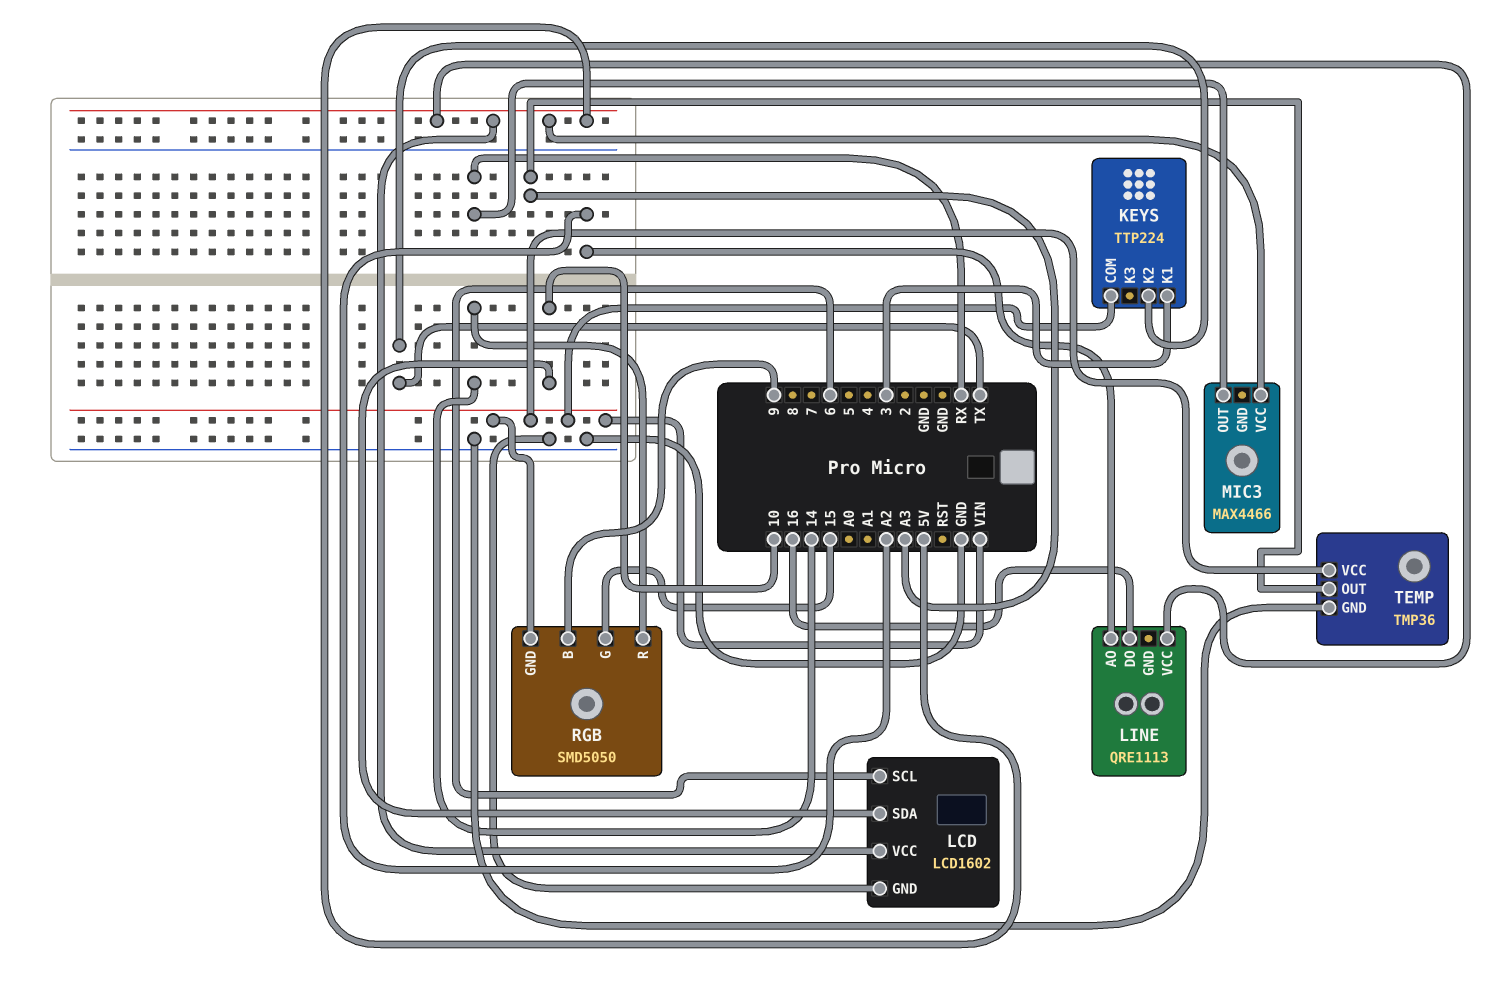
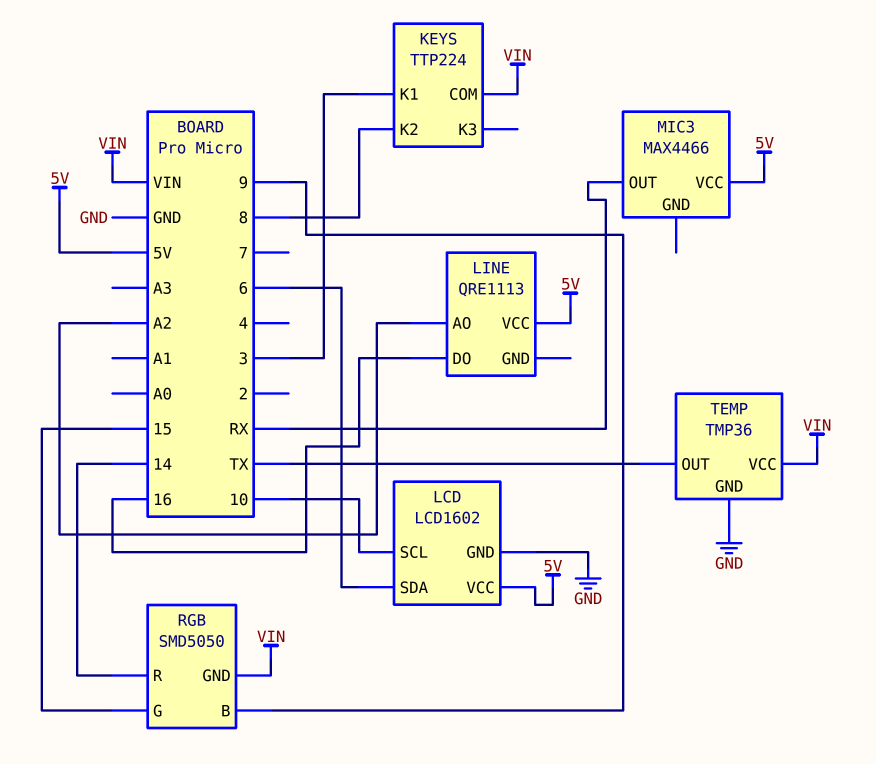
KEYS pin K2: TX -> 8
LCD pin SCL: 6 -> 10
LCD pin SDA: 10 -> 6
TEMP pin OUT: A3 -> TX

